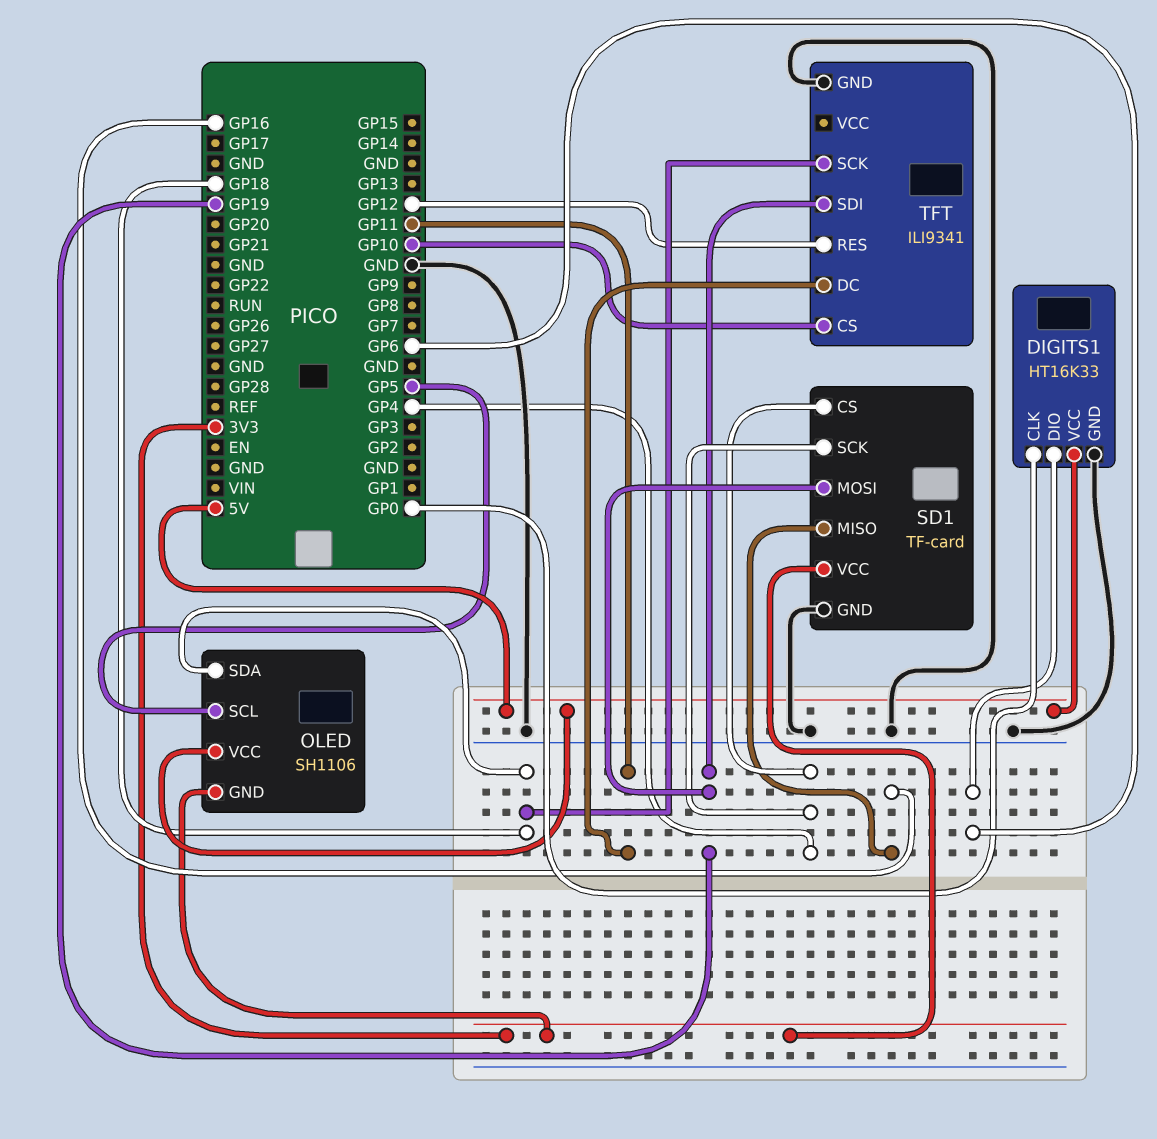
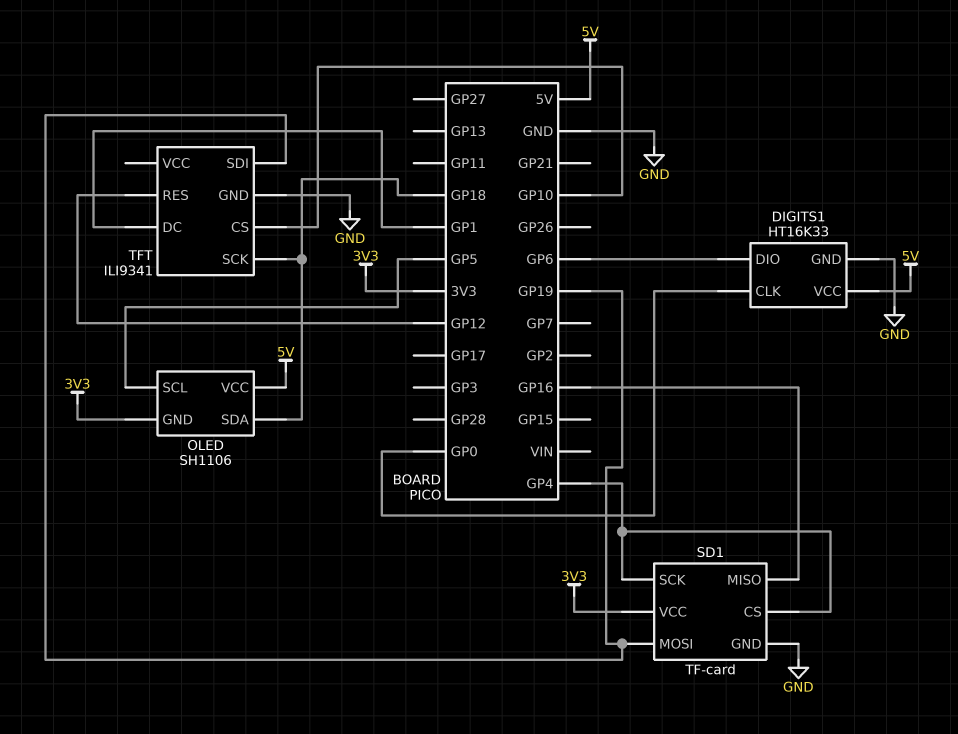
TFT pin DC: GP11 -> GP1

